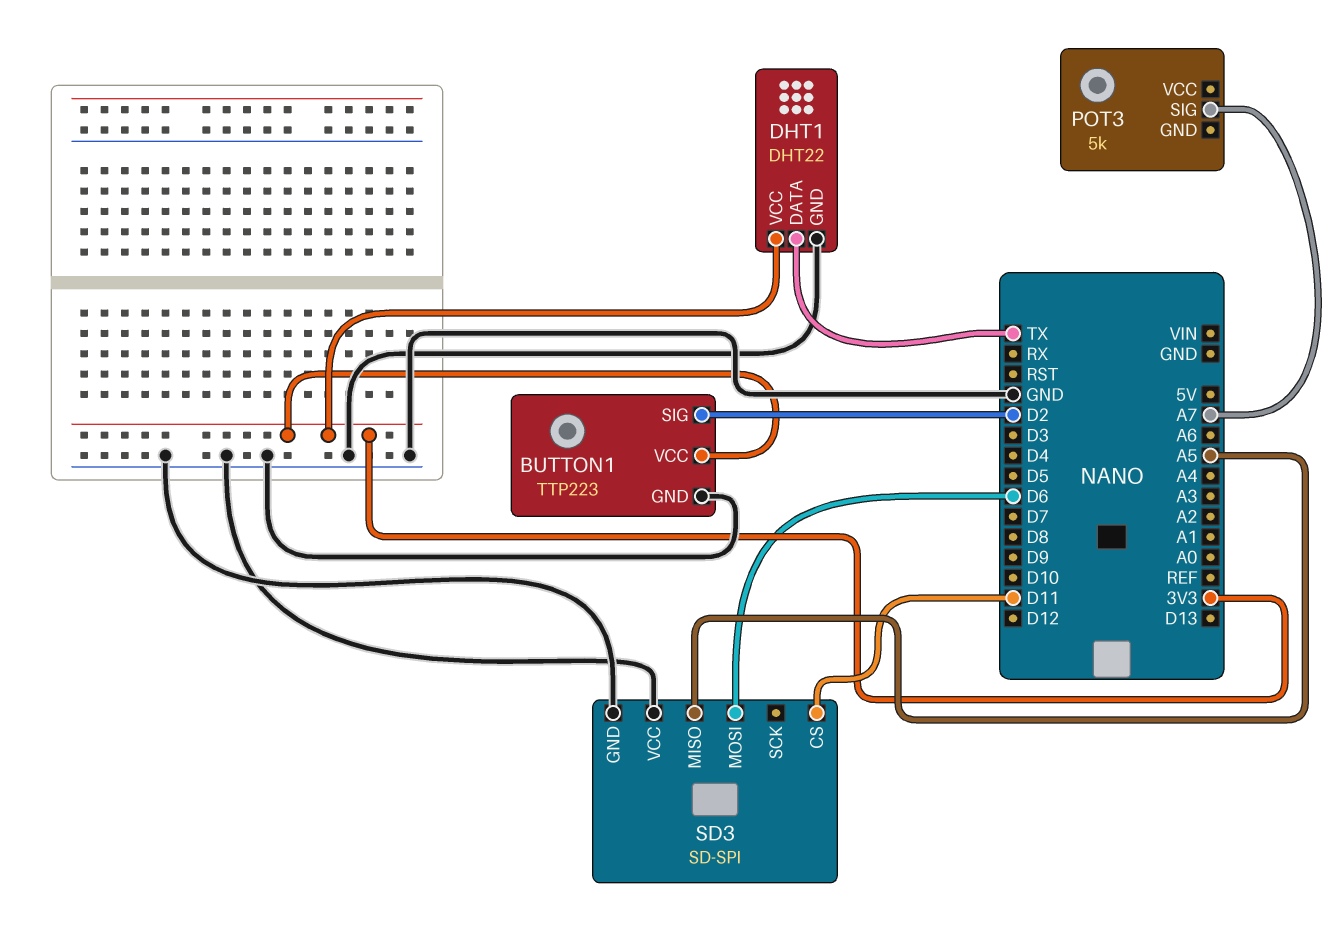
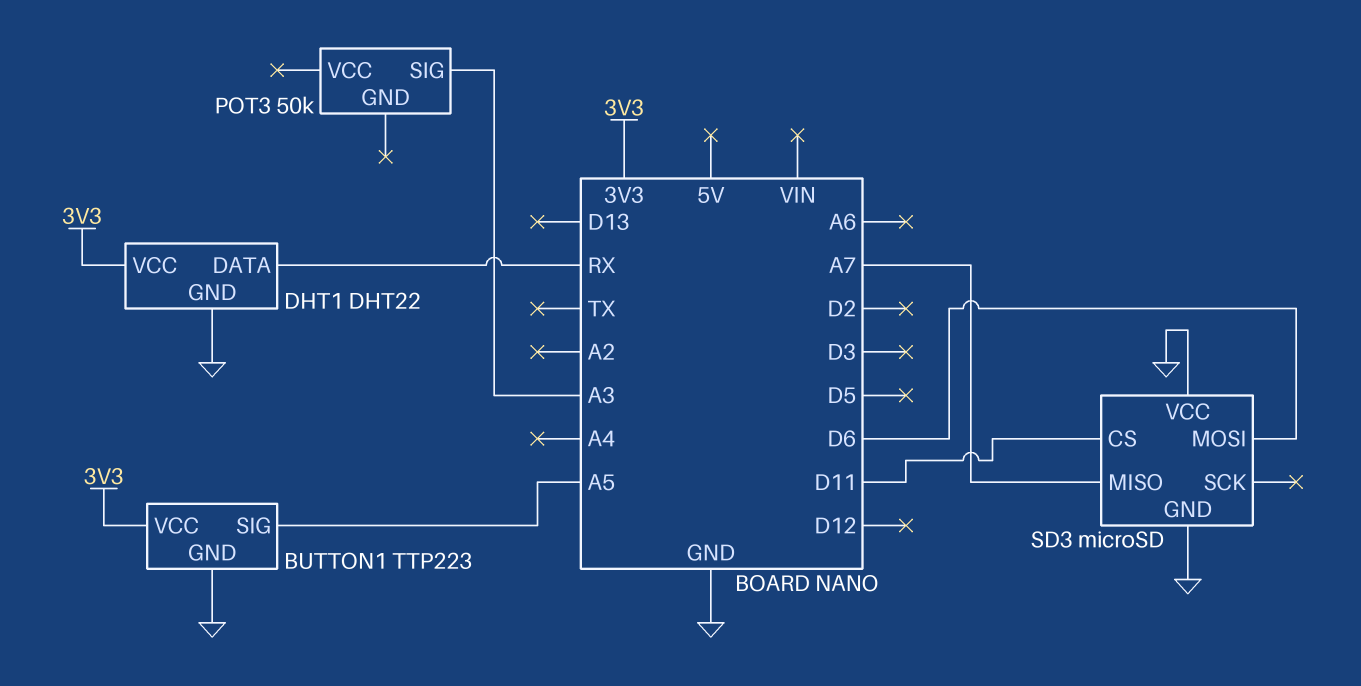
BUTTON1 pin SIG: D2 -> A5
DHT1 pin DATA: TX -> RX
POT3: 5k -> 50k
POT3 pin SIG: A7 -> A3
SD3: SD-SPI -> microSD
SD3 pin MISO: A5 -> A7

